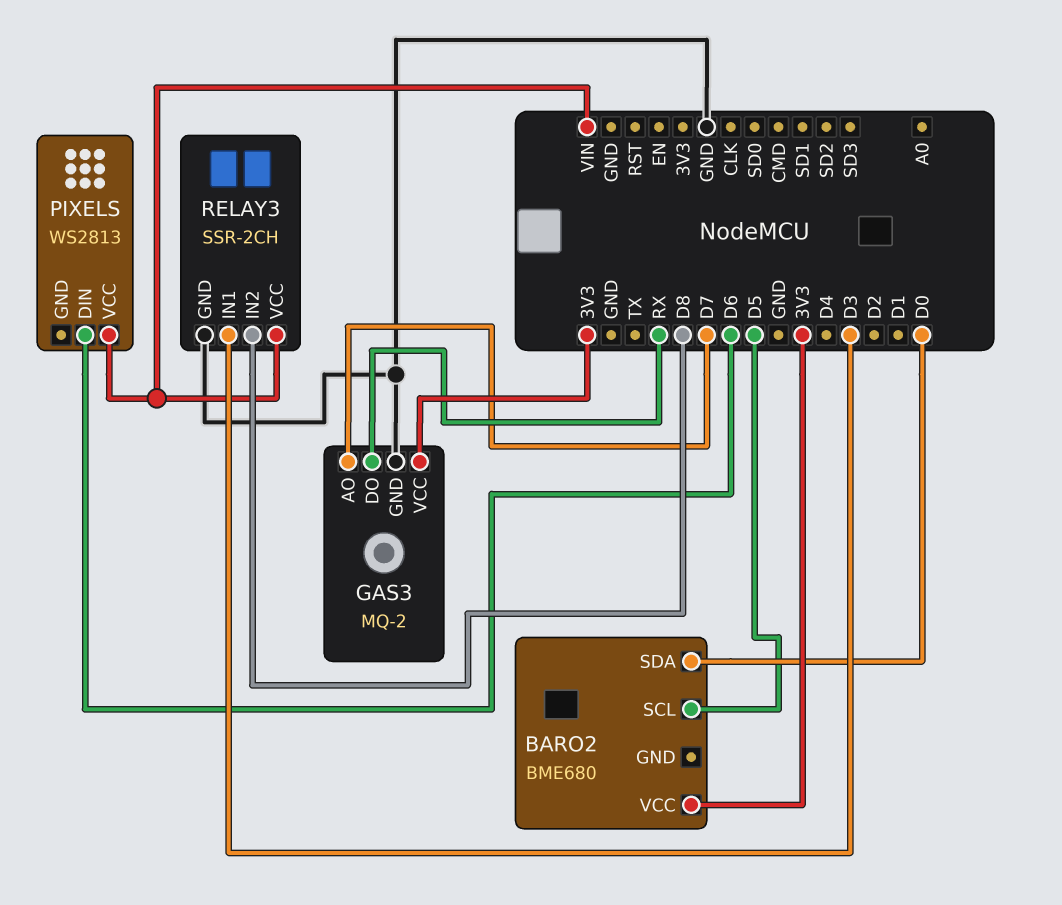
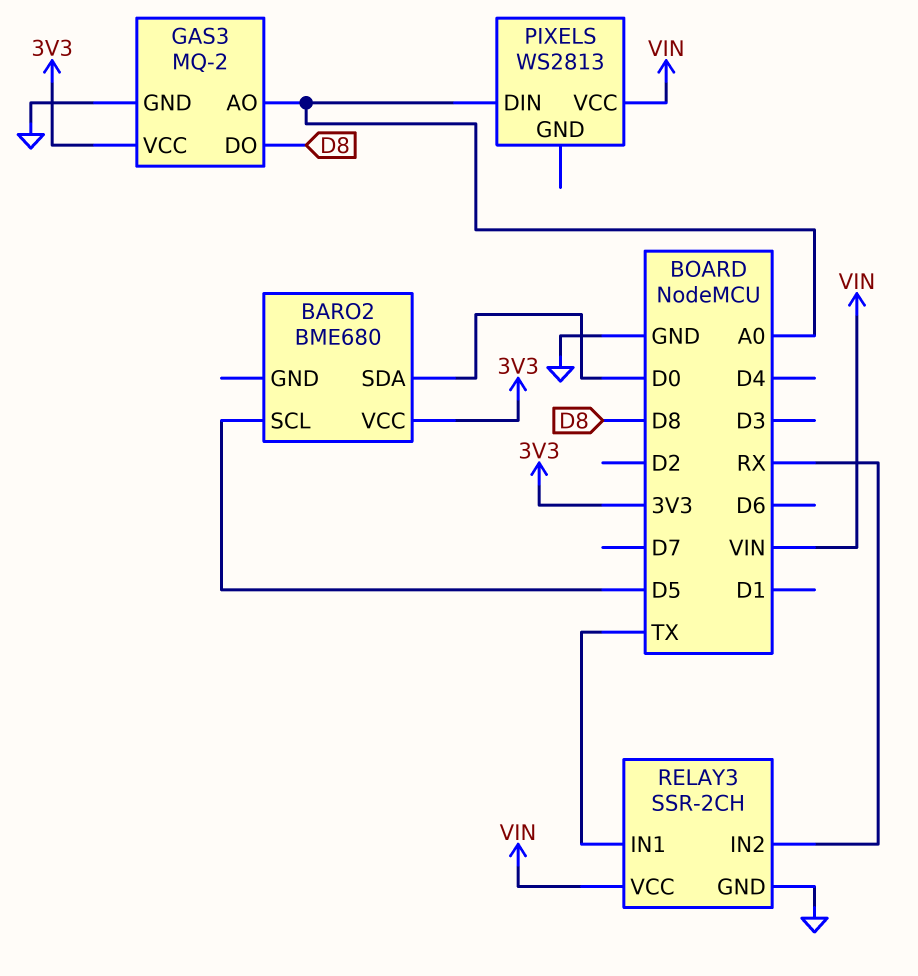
GAS3 pin AO: D7 -> A0
GAS3 pin DO: RX -> D8
PIXELS pin DIN: D6 -> A0
RELAY3 pin IN1: D3 -> TX
RELAY3 pin IN2: D8 -> RX

